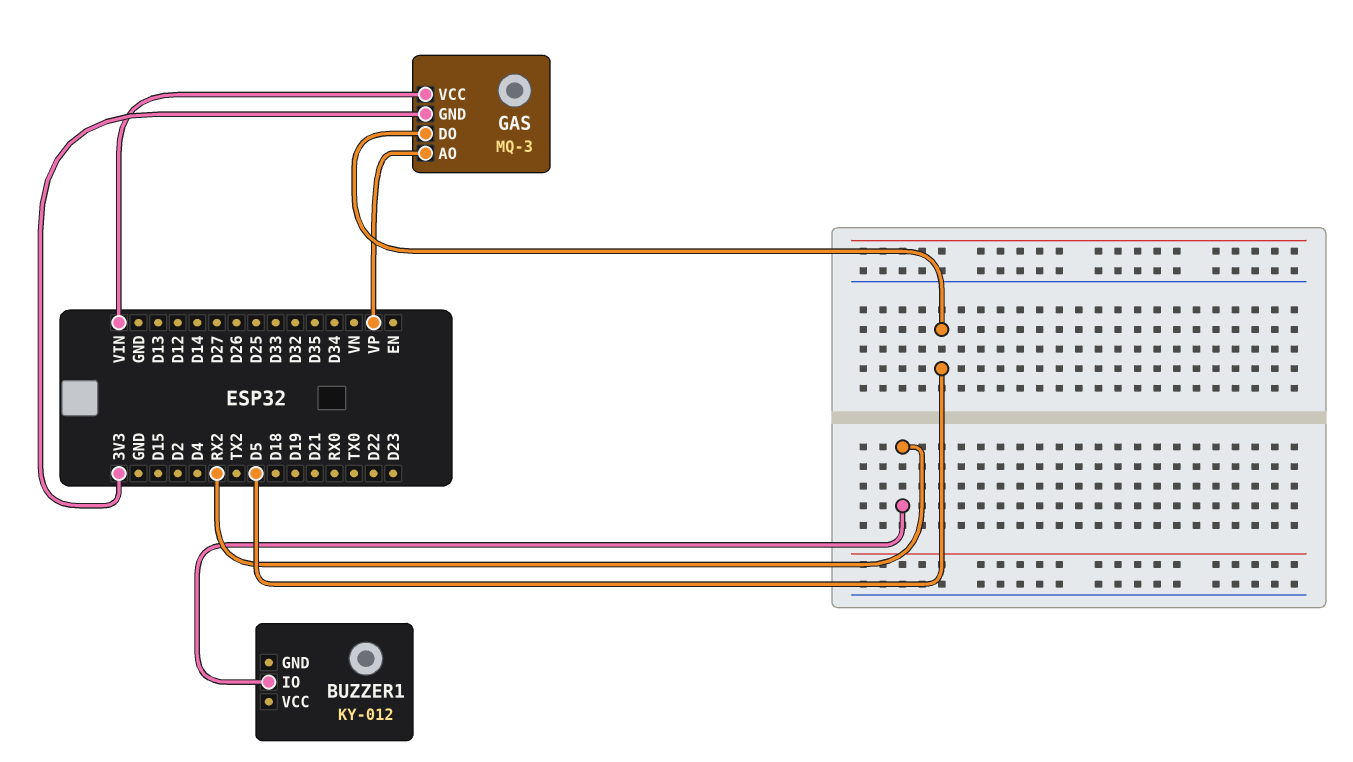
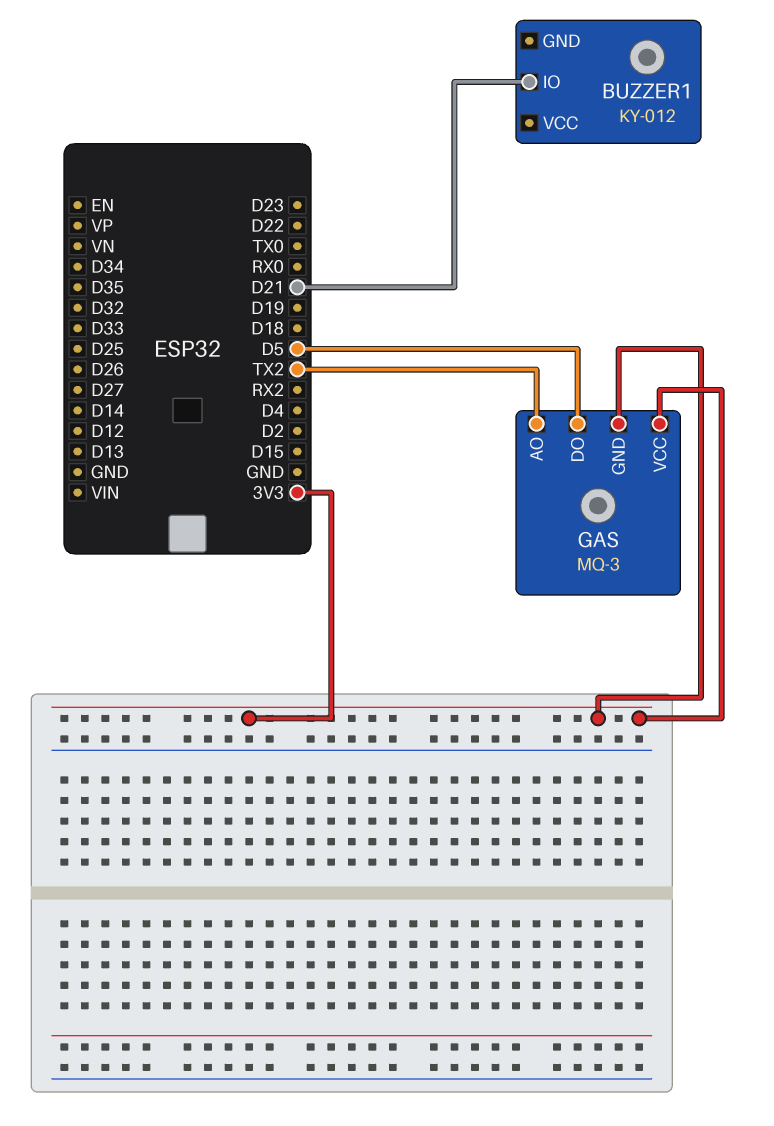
BUZZER1 pin IO: RX2 -> D21
GAS pin AO: VP -> TX2
GAS pin VCC: VIN -> 3V3

